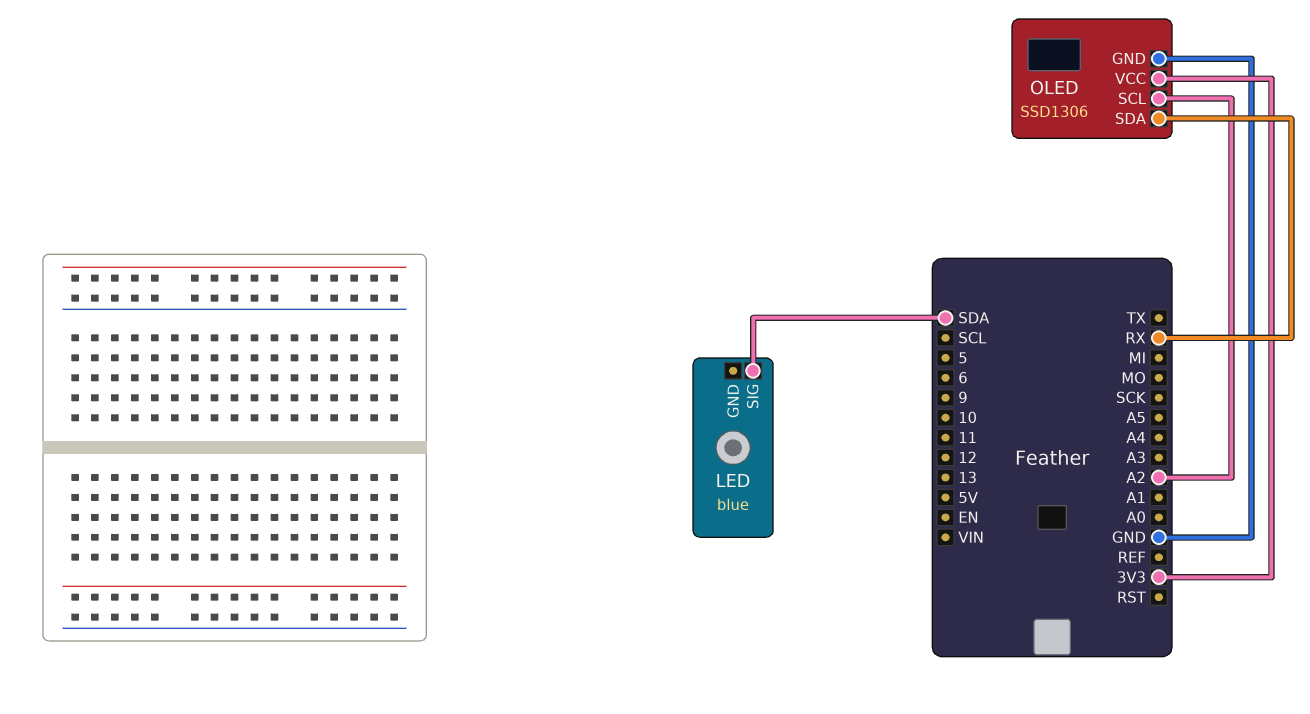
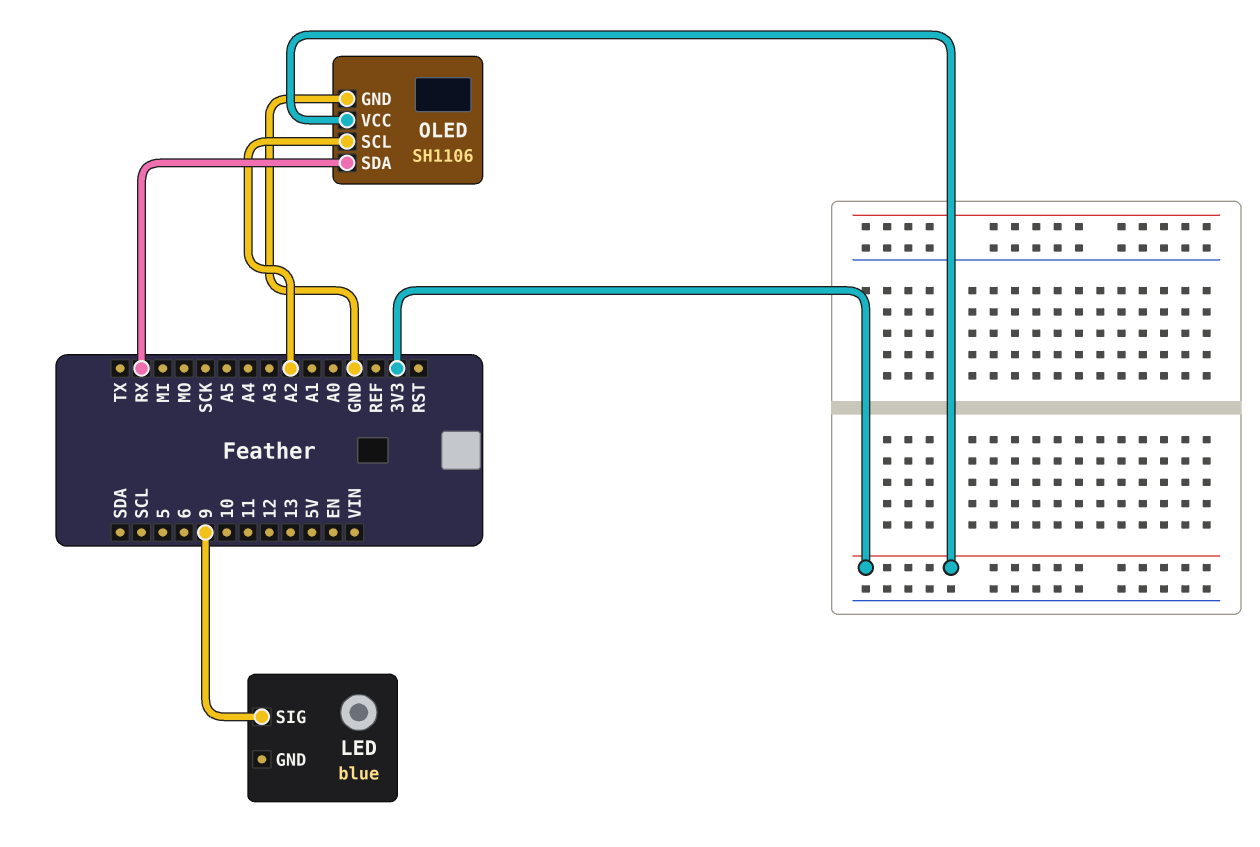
LED pin SIG: SDA -> 9
OLED: SSD1306 -> SH1106

